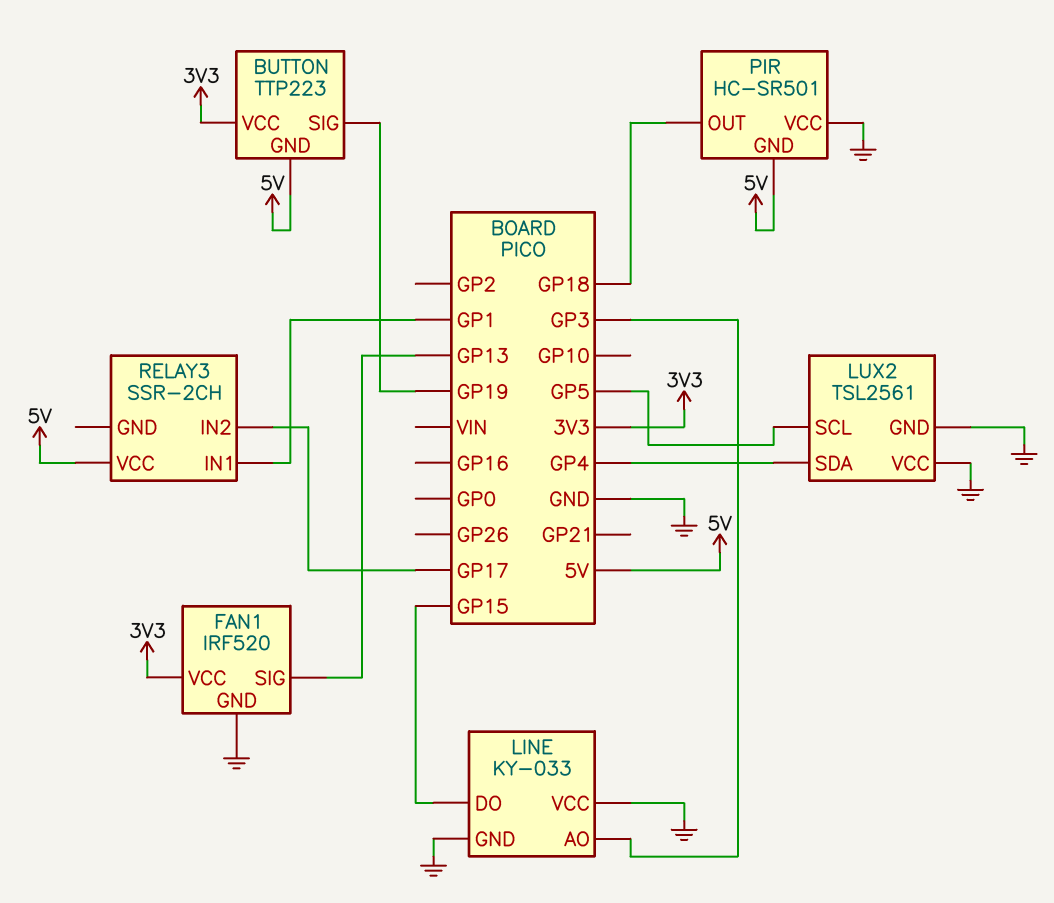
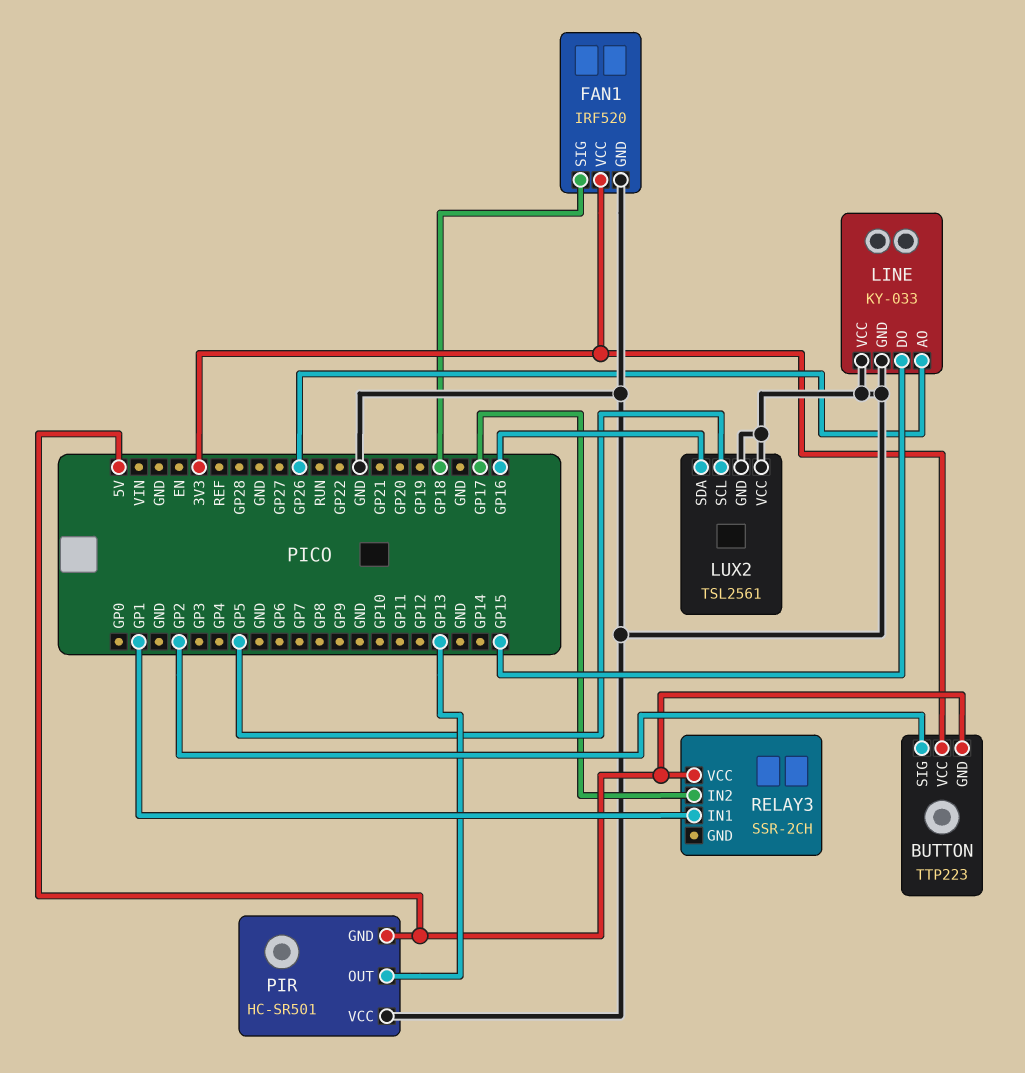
BUTTON pin SIG: GP19 -> GP2
FAN1 pin SIG: GP13 -> GP18
LINE pin AO: GP3 -> GP26
LUX2 pin SDA: GP4 -> GP16
PIR pin OUT: GP18 -> GP13

